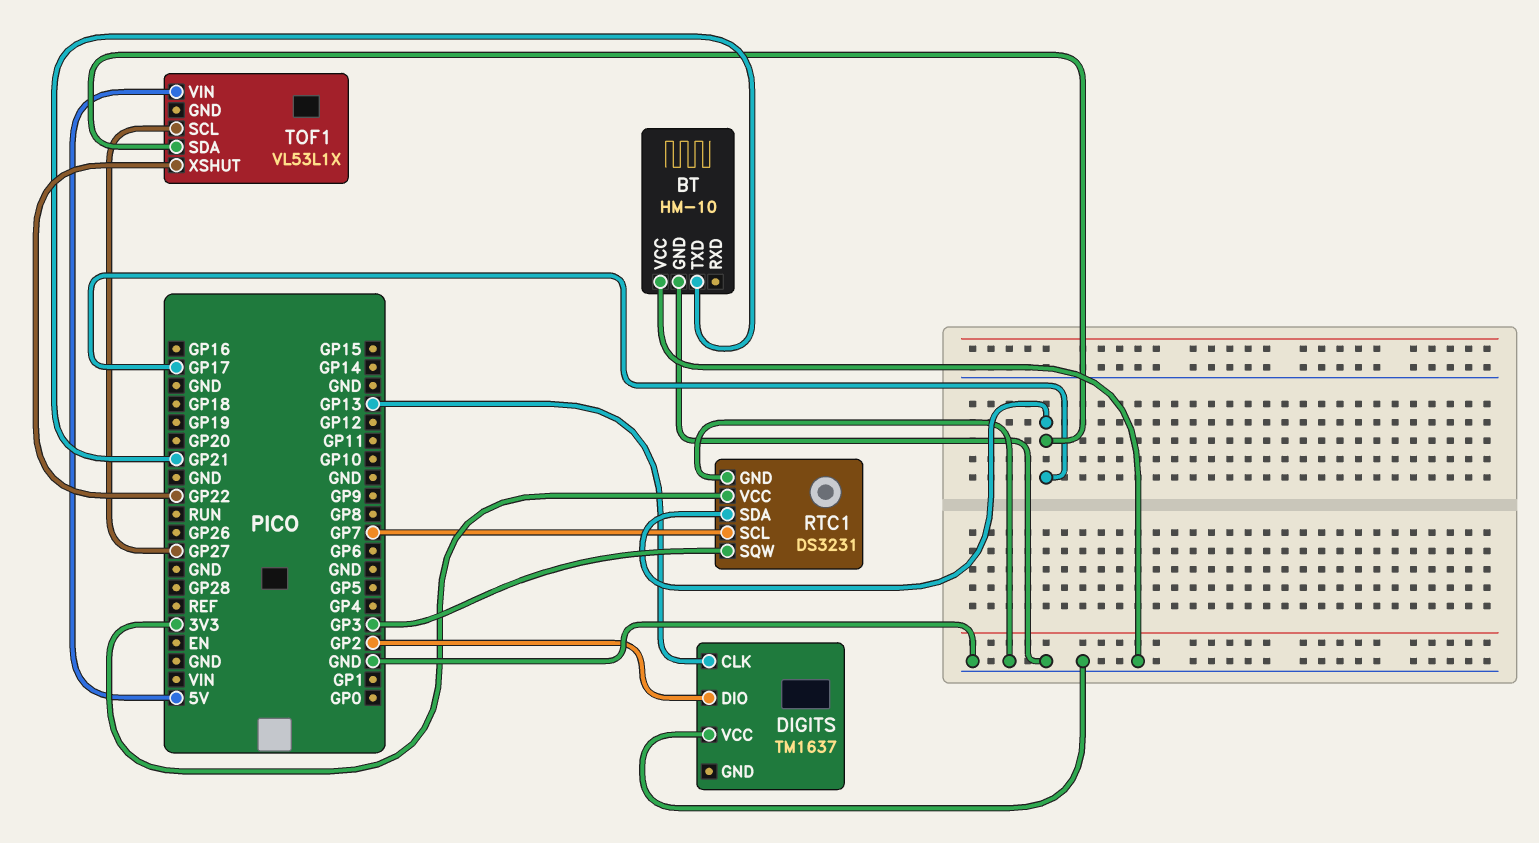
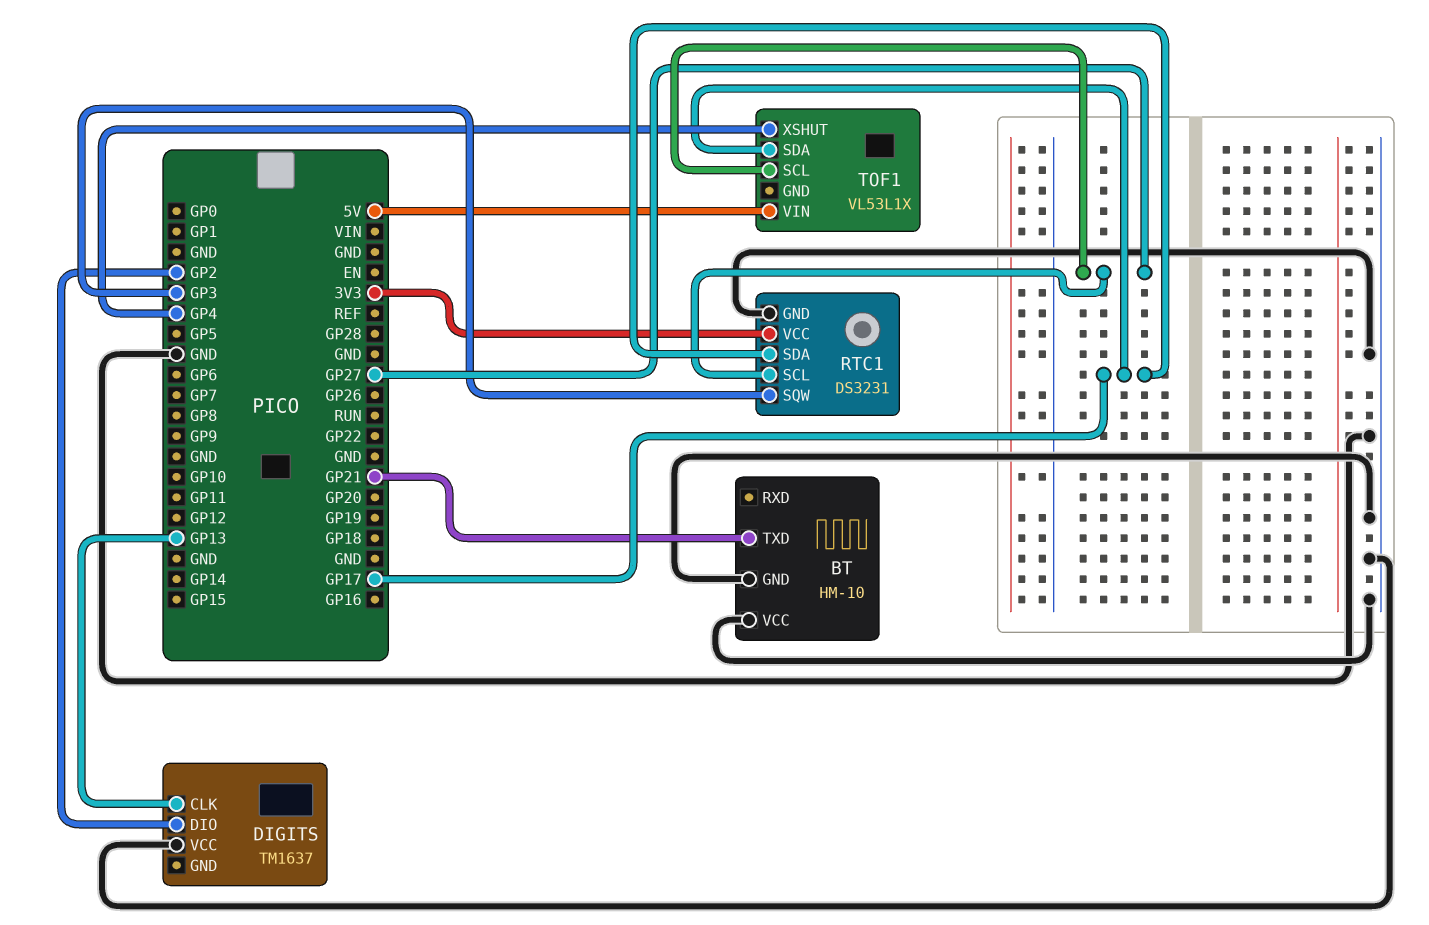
RTC1 pin SCL: GP7 -> GP27
TOF1 pin XSHUT: GP22 -> GP4

